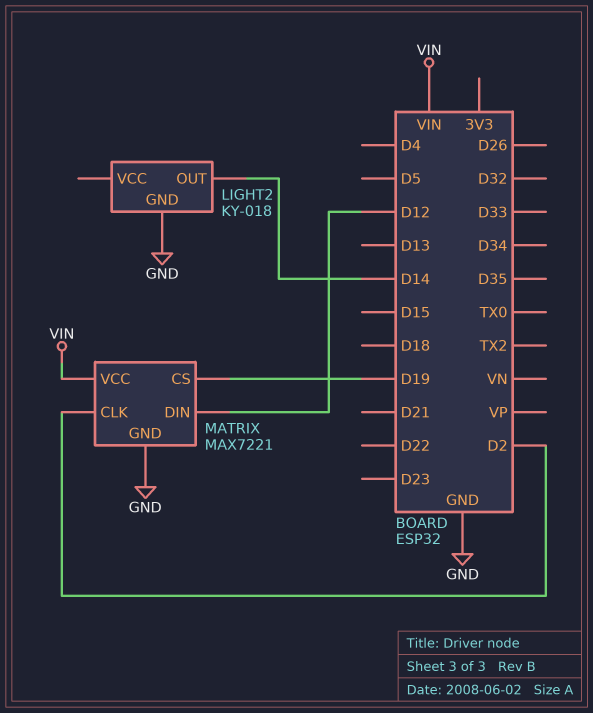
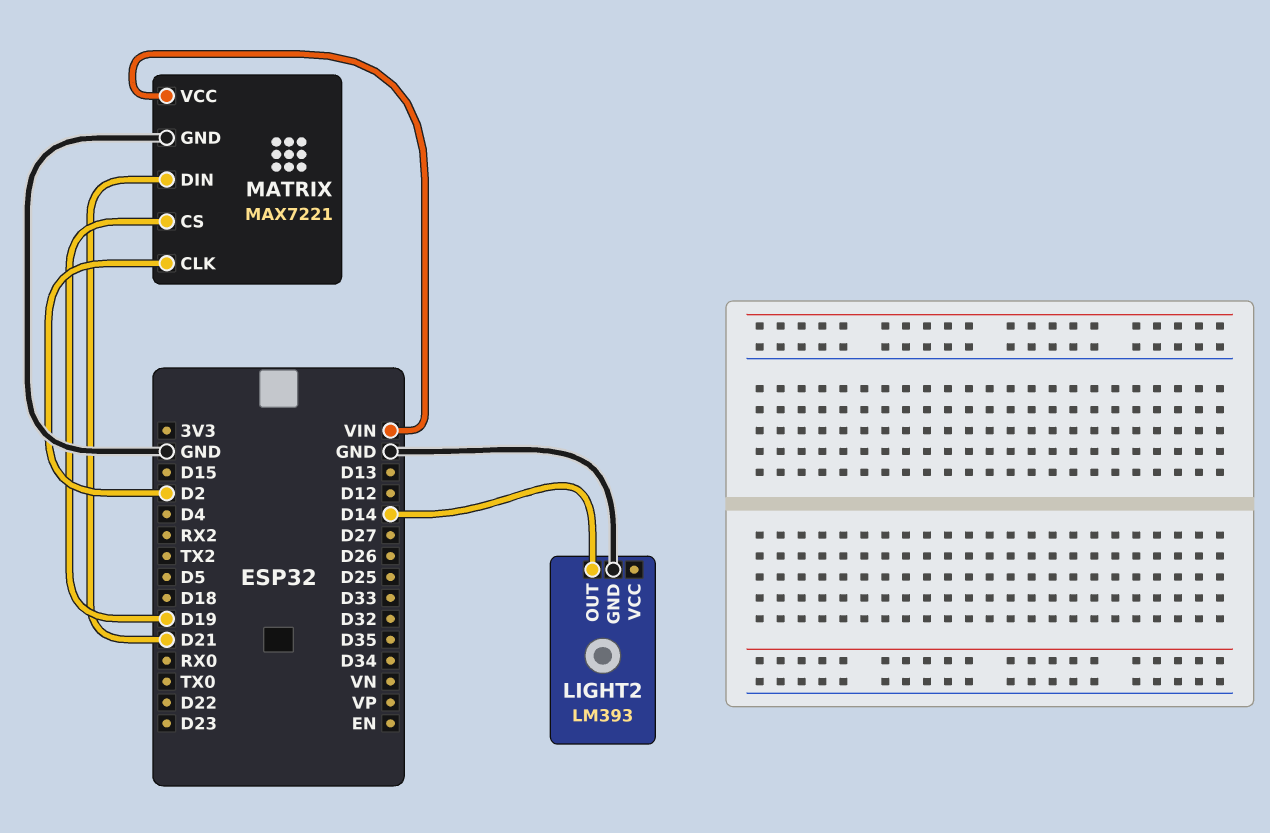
LIGHT2: KY-018 -> LM393
MATRIX pin DIN: D12 -> D21

